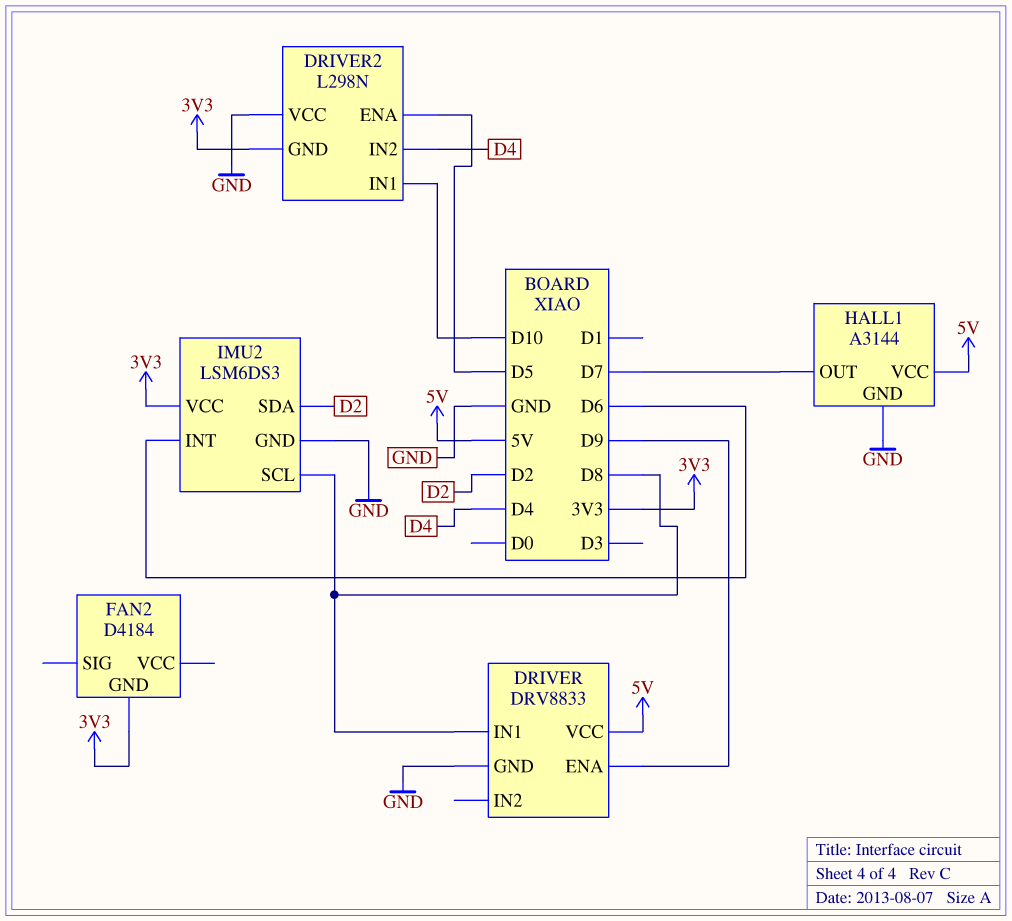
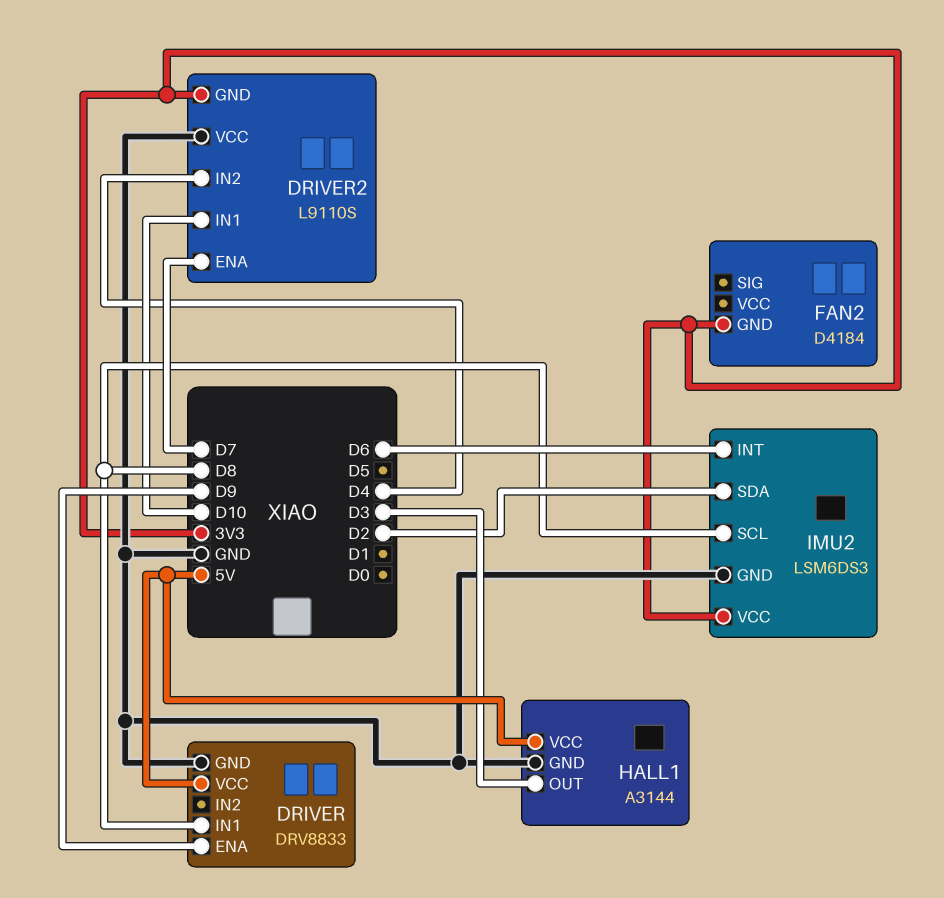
DRIVER2: L298N -> L9110S
DRIVER2 pin ENA: D5 -> D7
HALL1 pin OUT: D7 -> D3

